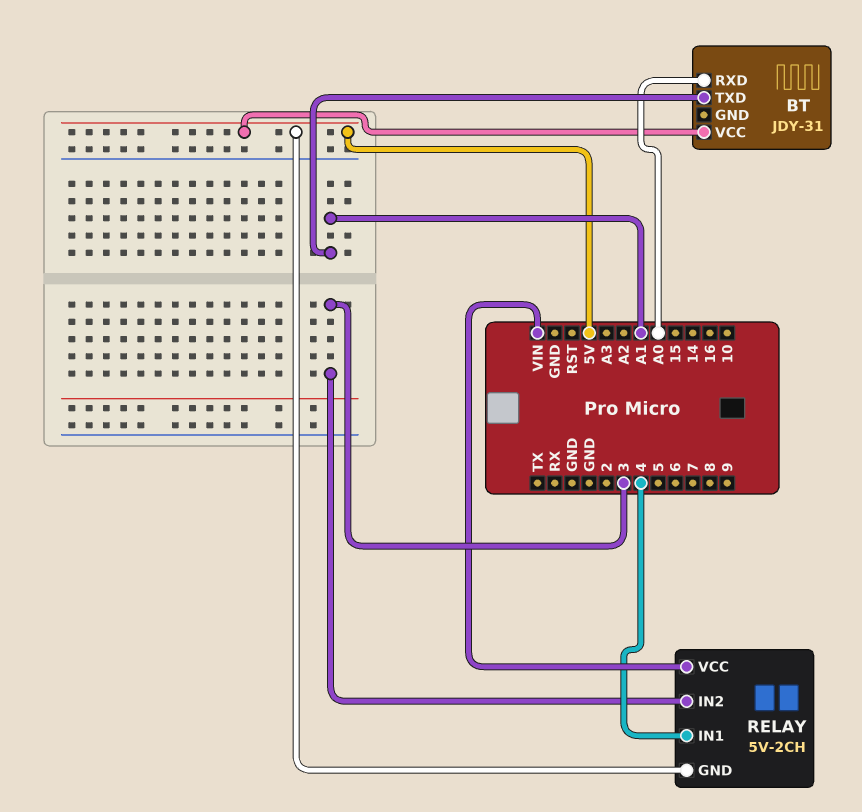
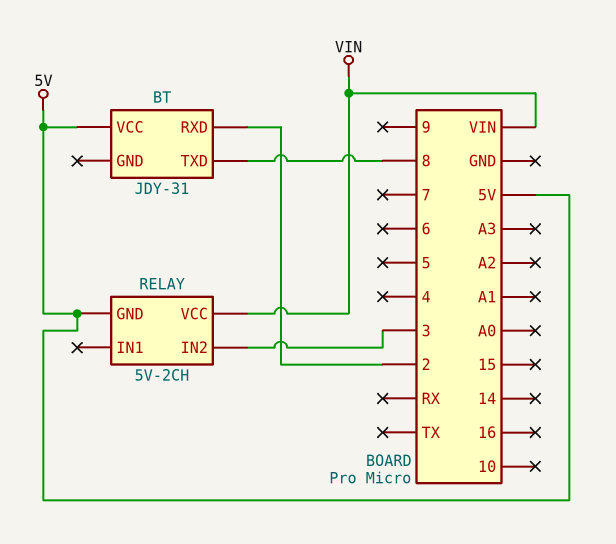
BT pin RXD: A0 -> 2
BT pin TXD: A1 -> 8
RELAY pin IN1: 4 -> none

